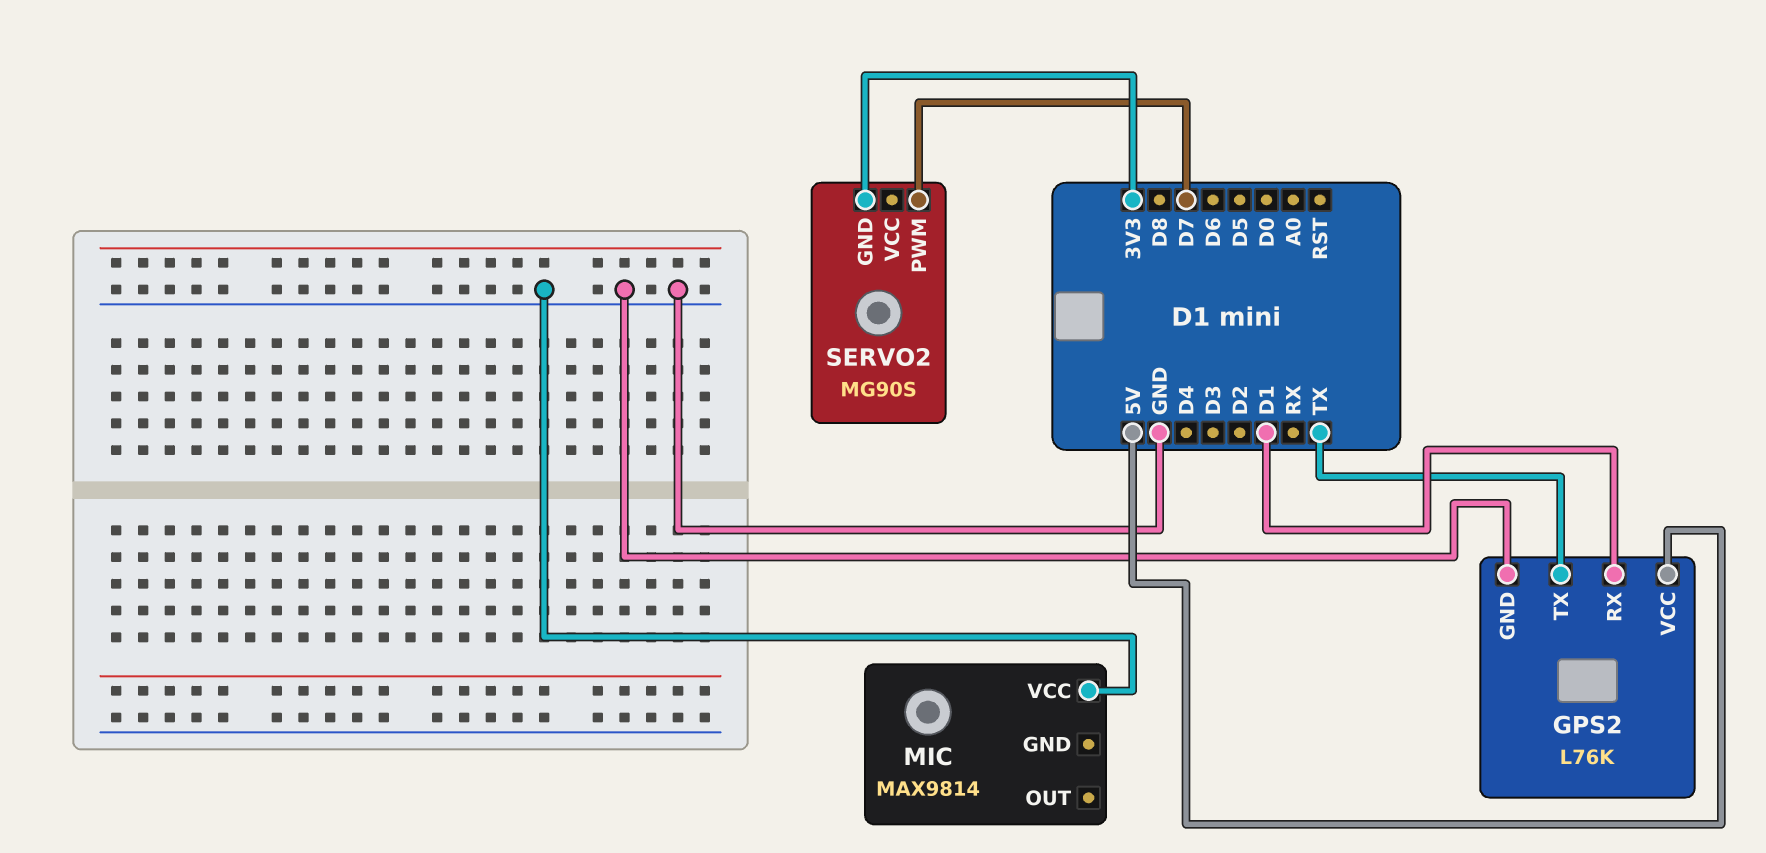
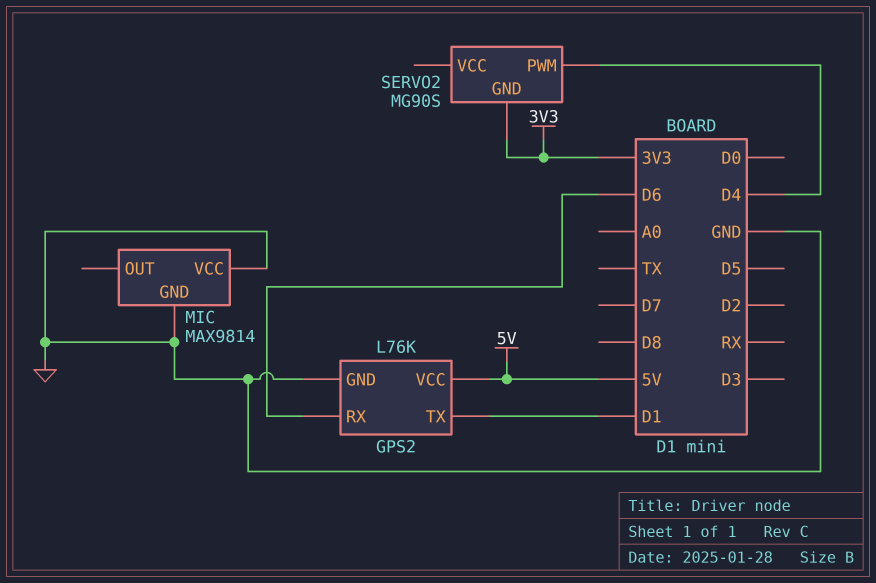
GPS2 pin RX: D1 -> D6
GPS2 pin TX: TX -> D1
MIC pin GND: none -> GND
SERVO2 pin PWM: D7 -> D4

